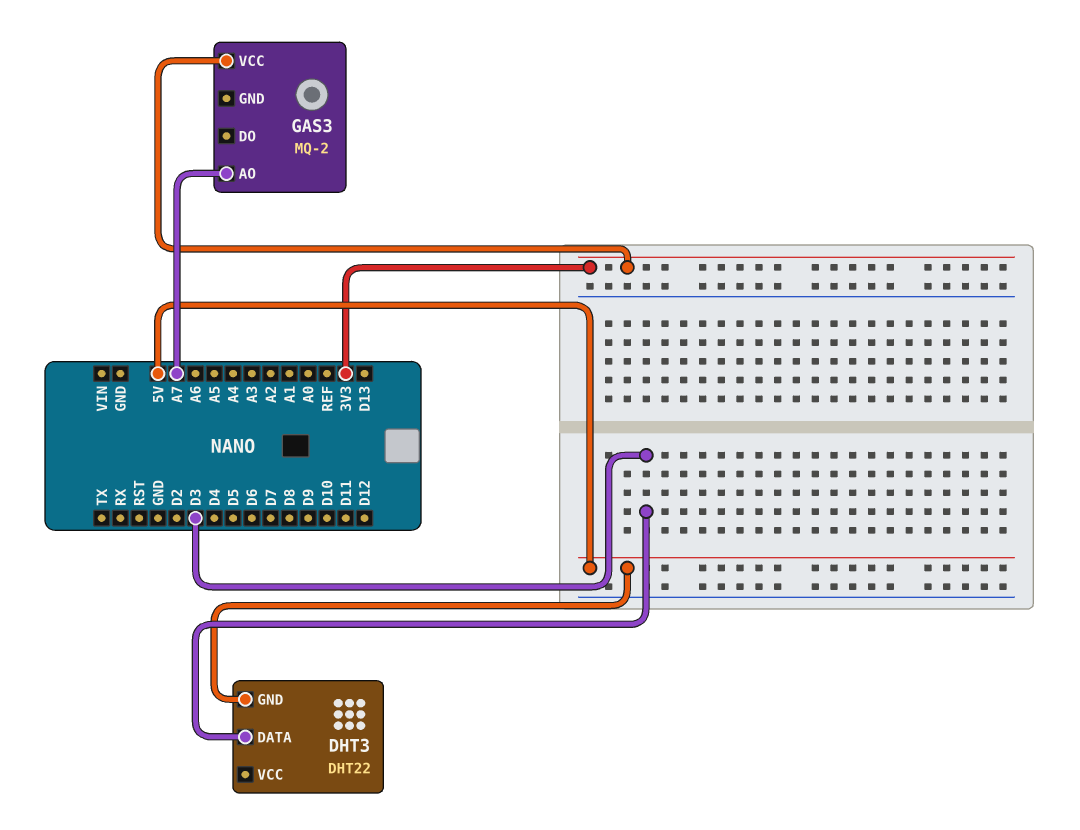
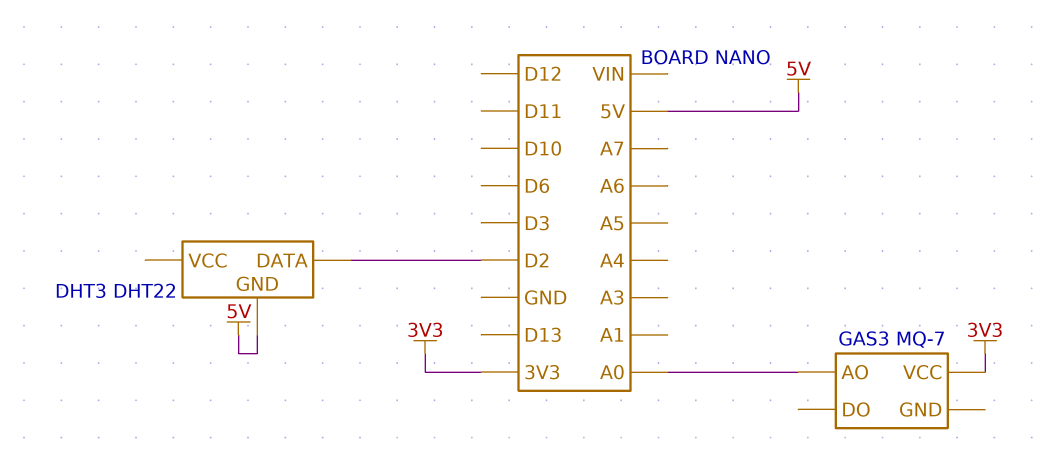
DHT3 pin DATA: D3 -> D2
GAS3: MQ-2 -> MQ-7
GAS3 pin AO: A7 -> A0

